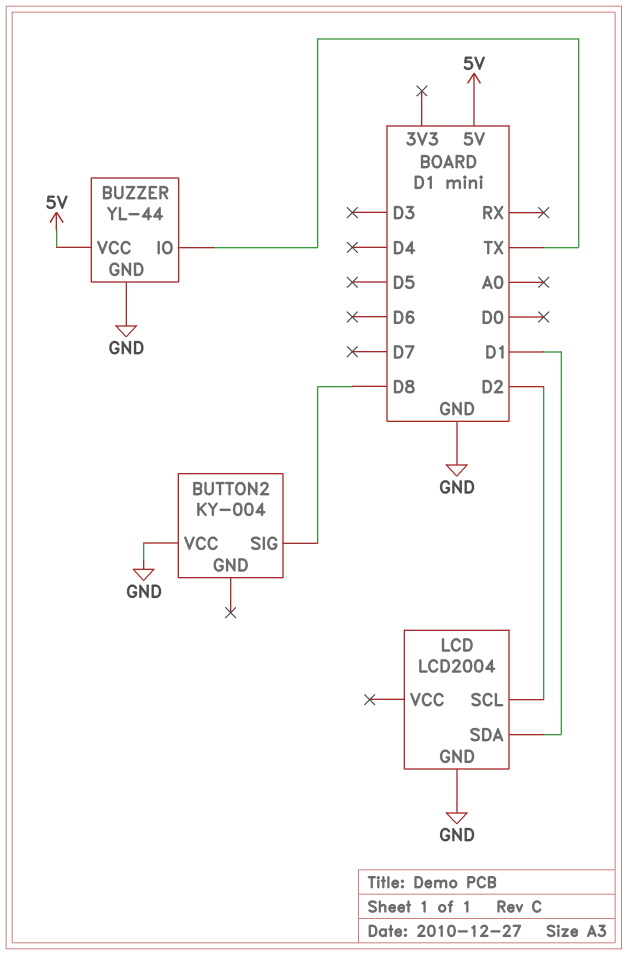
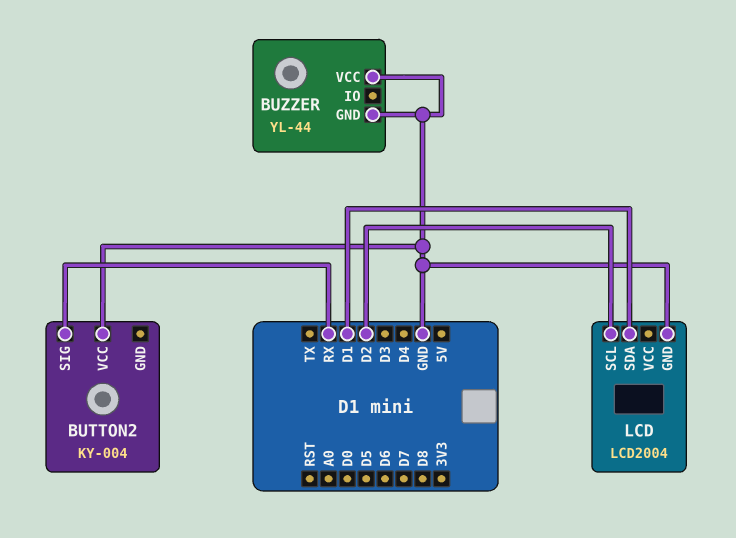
BUTTON2 pin SIG: D8 -> RX
BUZZER pin IO: TX -> none
BUZZER pin VCC: 5V -> GND

